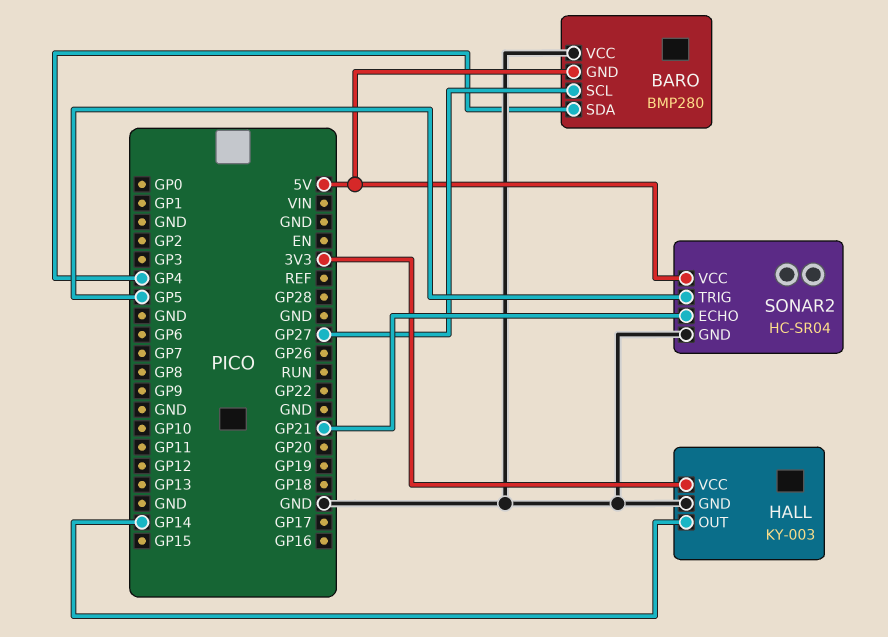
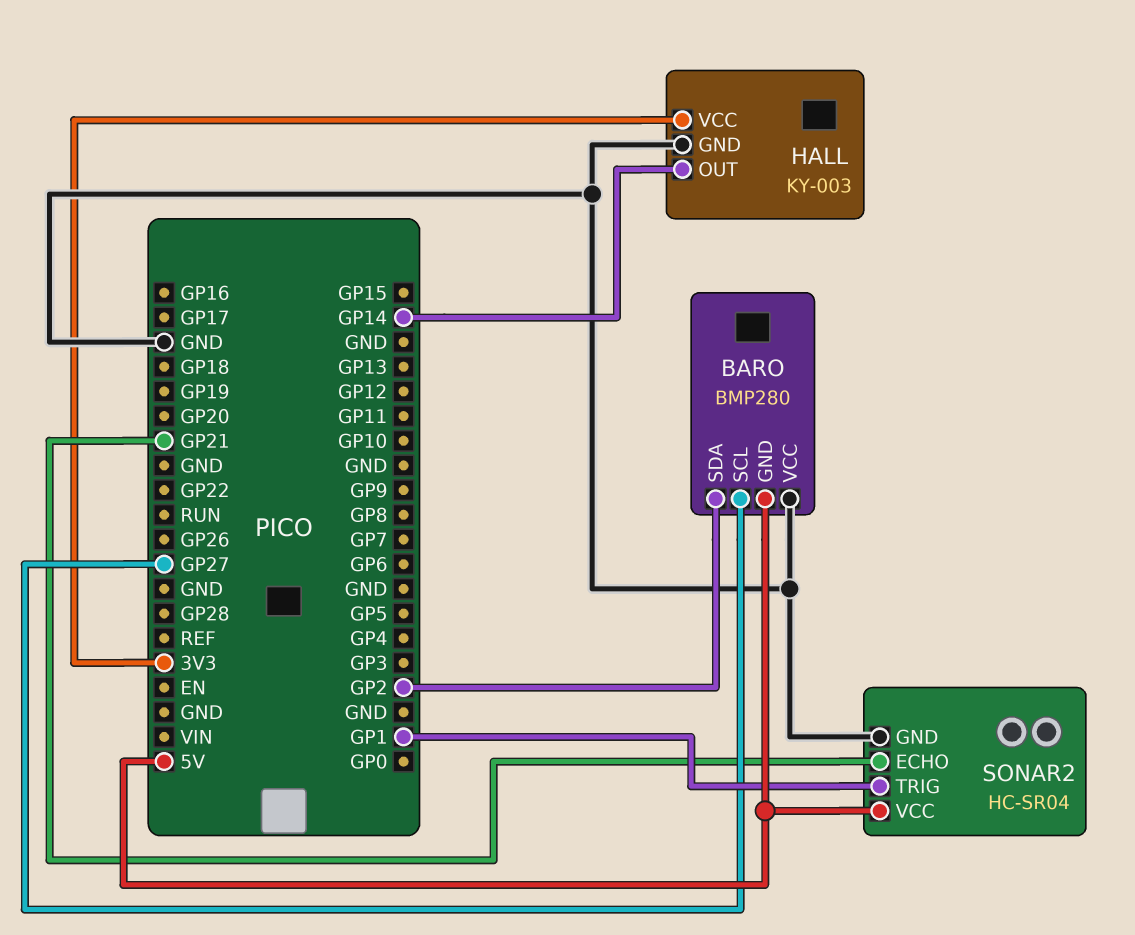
BARO pin SDA: GP4 -> GP2
SONAR2 pin TRIG: GP5 -> GP1

